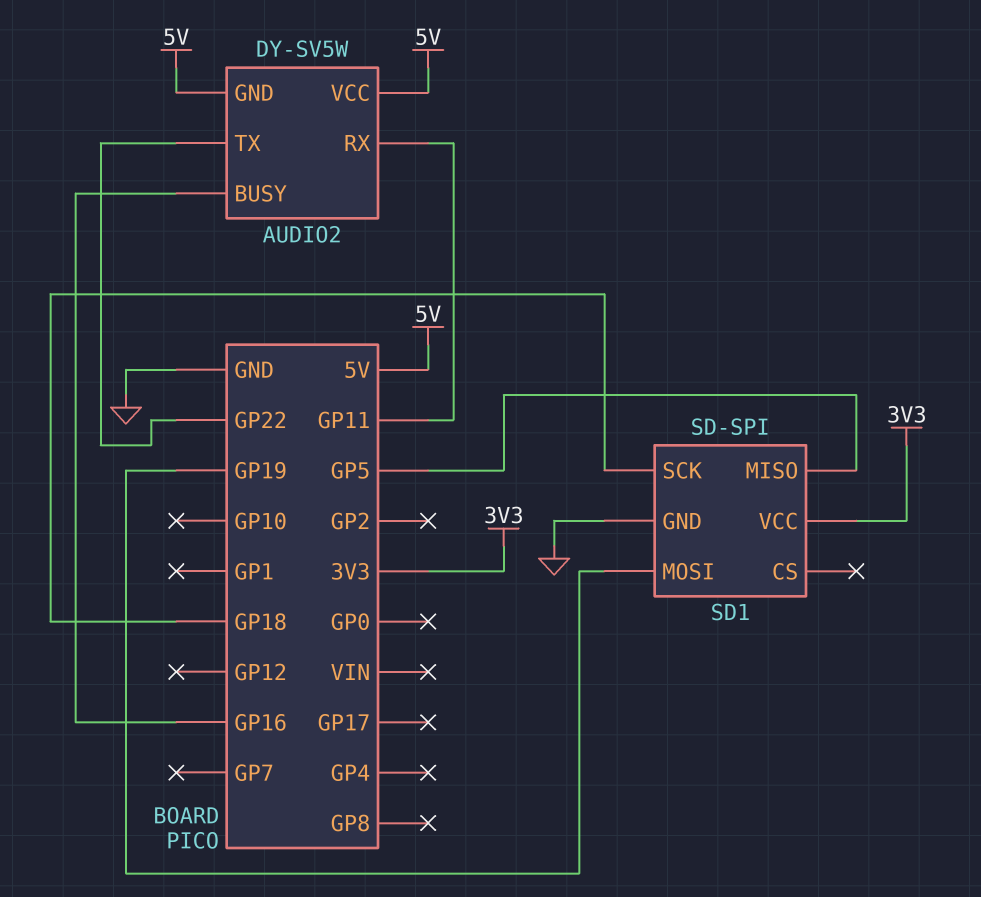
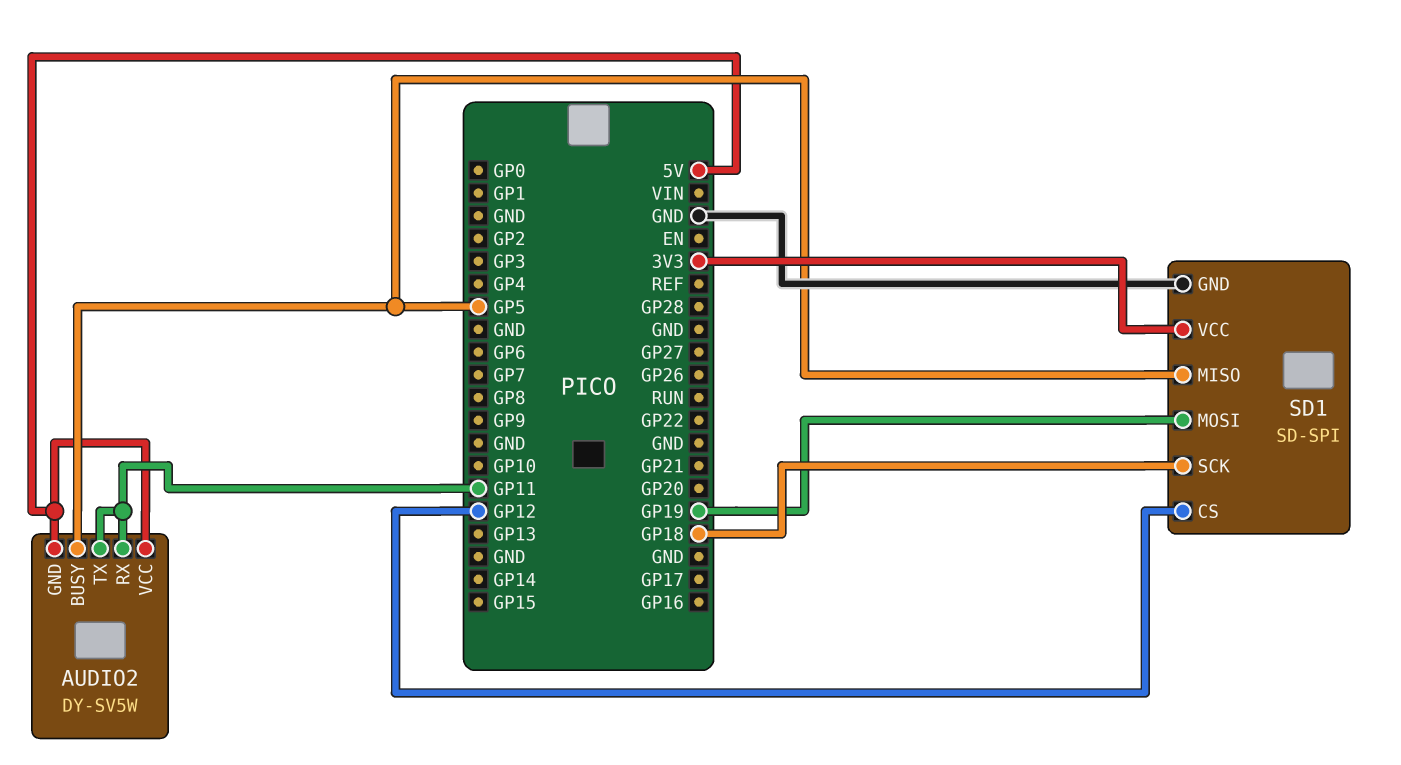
AUDIO2 pin BUSY: GP16 -> GP5
AUDIO2 pin TX: GP22 -> GP11
SD1 pin CS: none -> GP12

